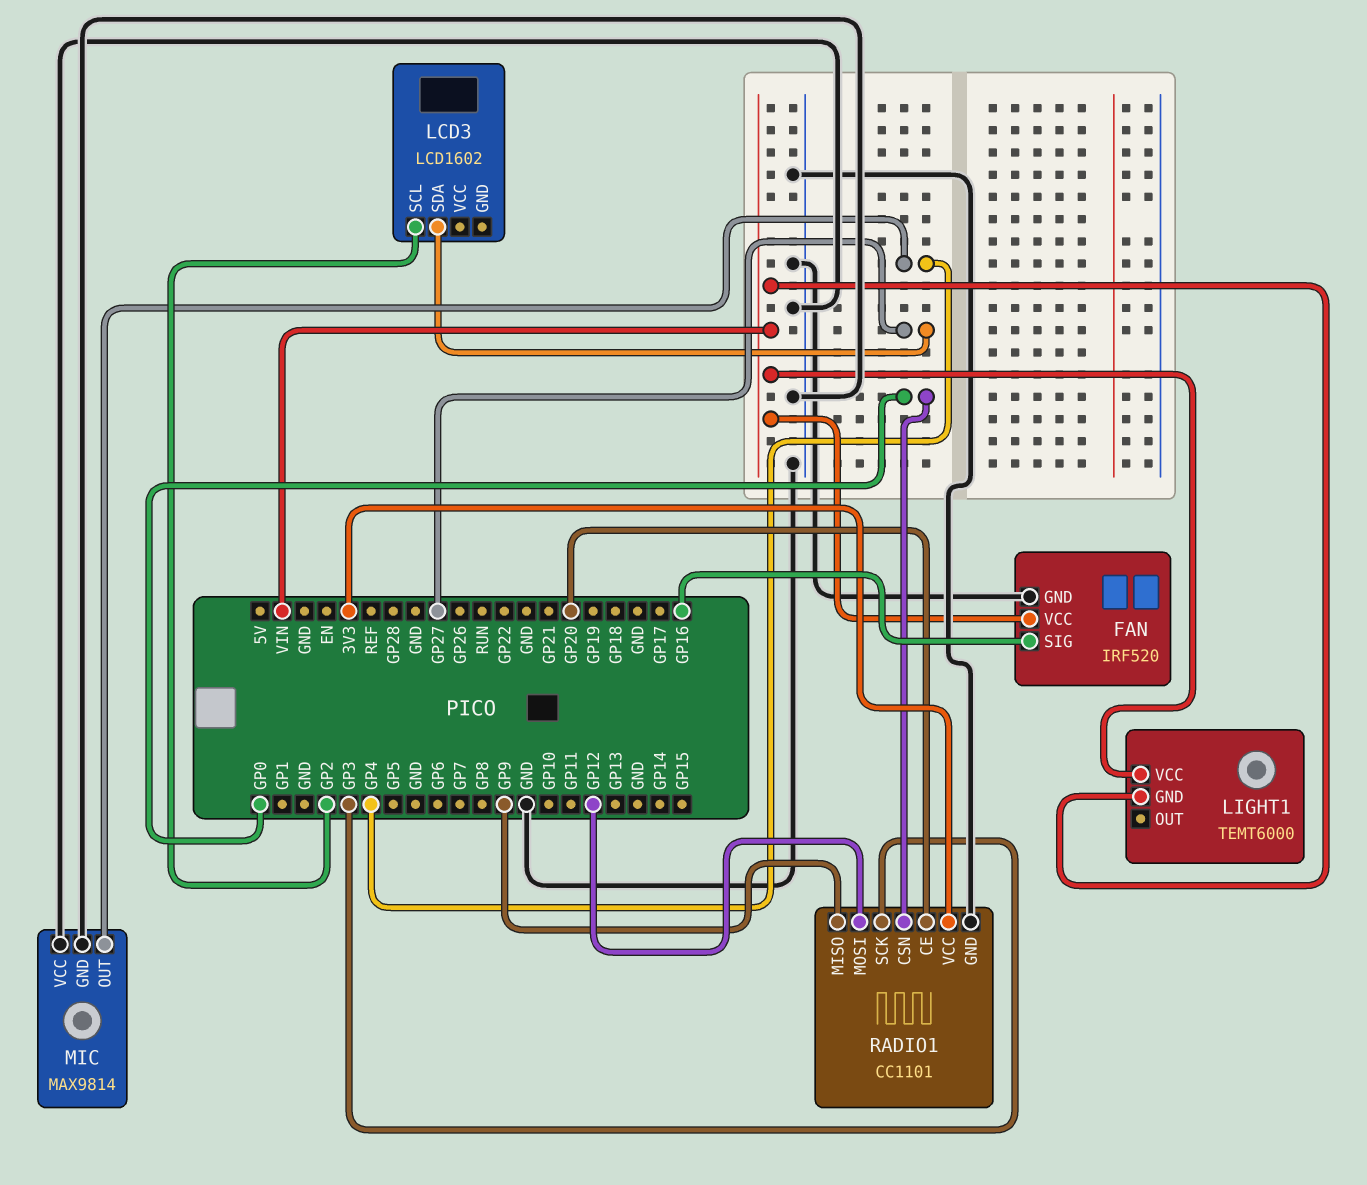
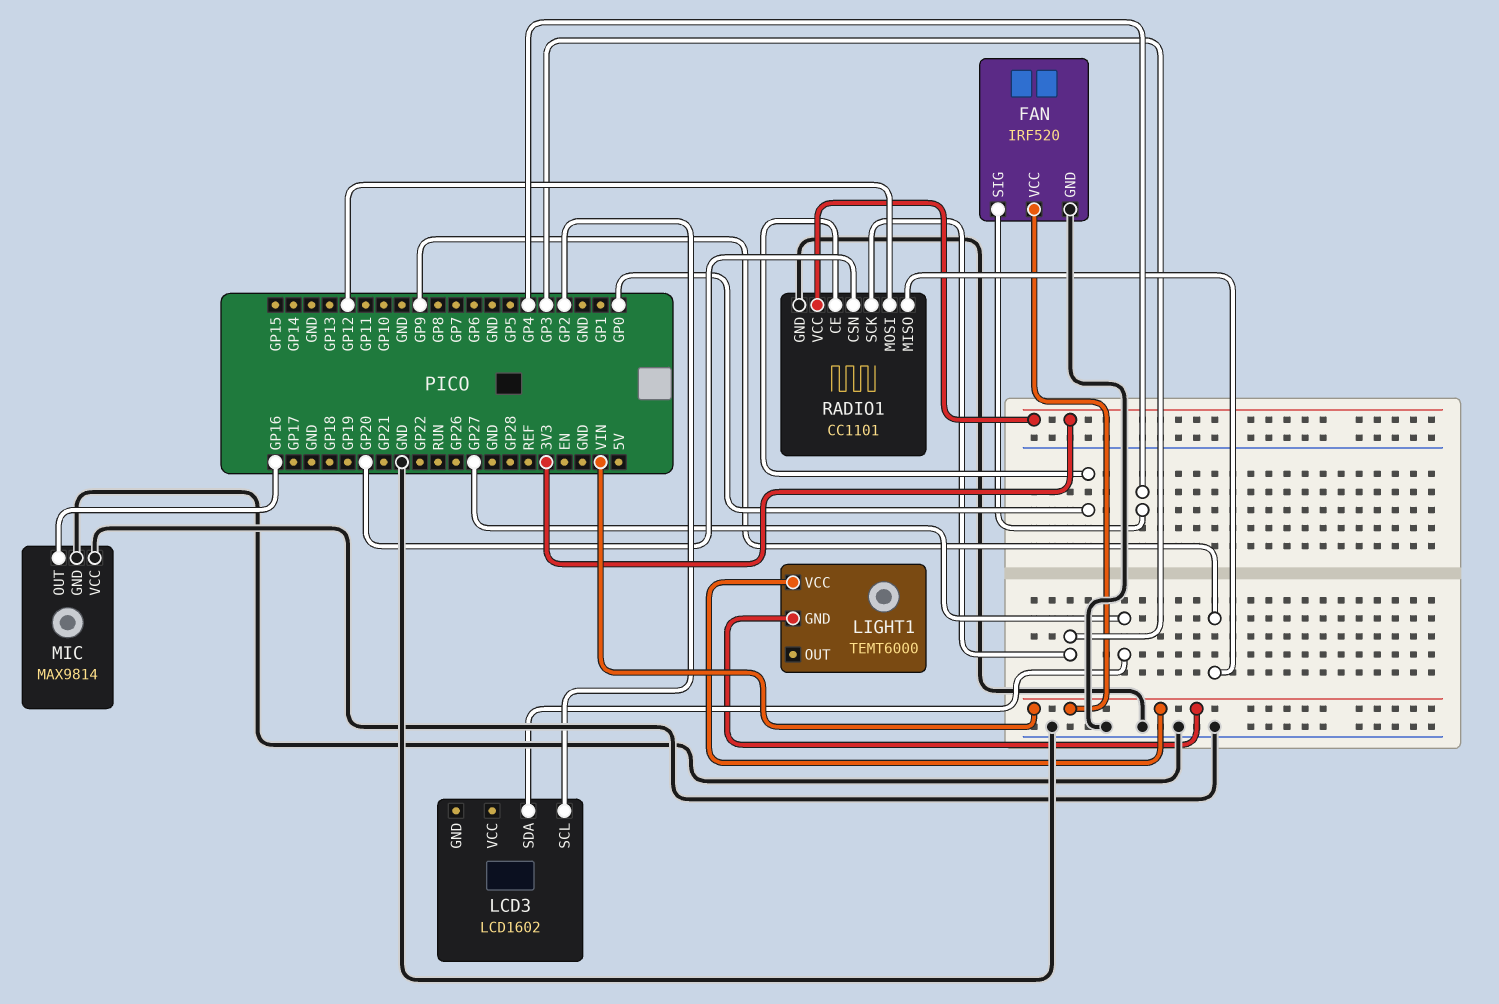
FAN pin SIG: GP16 -> GP4
MIC pin OUT: GP4 -> GP16
RADIO1 pin CE: GP20 -> GP0
RADIO1 pin CSN: GP0 -> GP20

